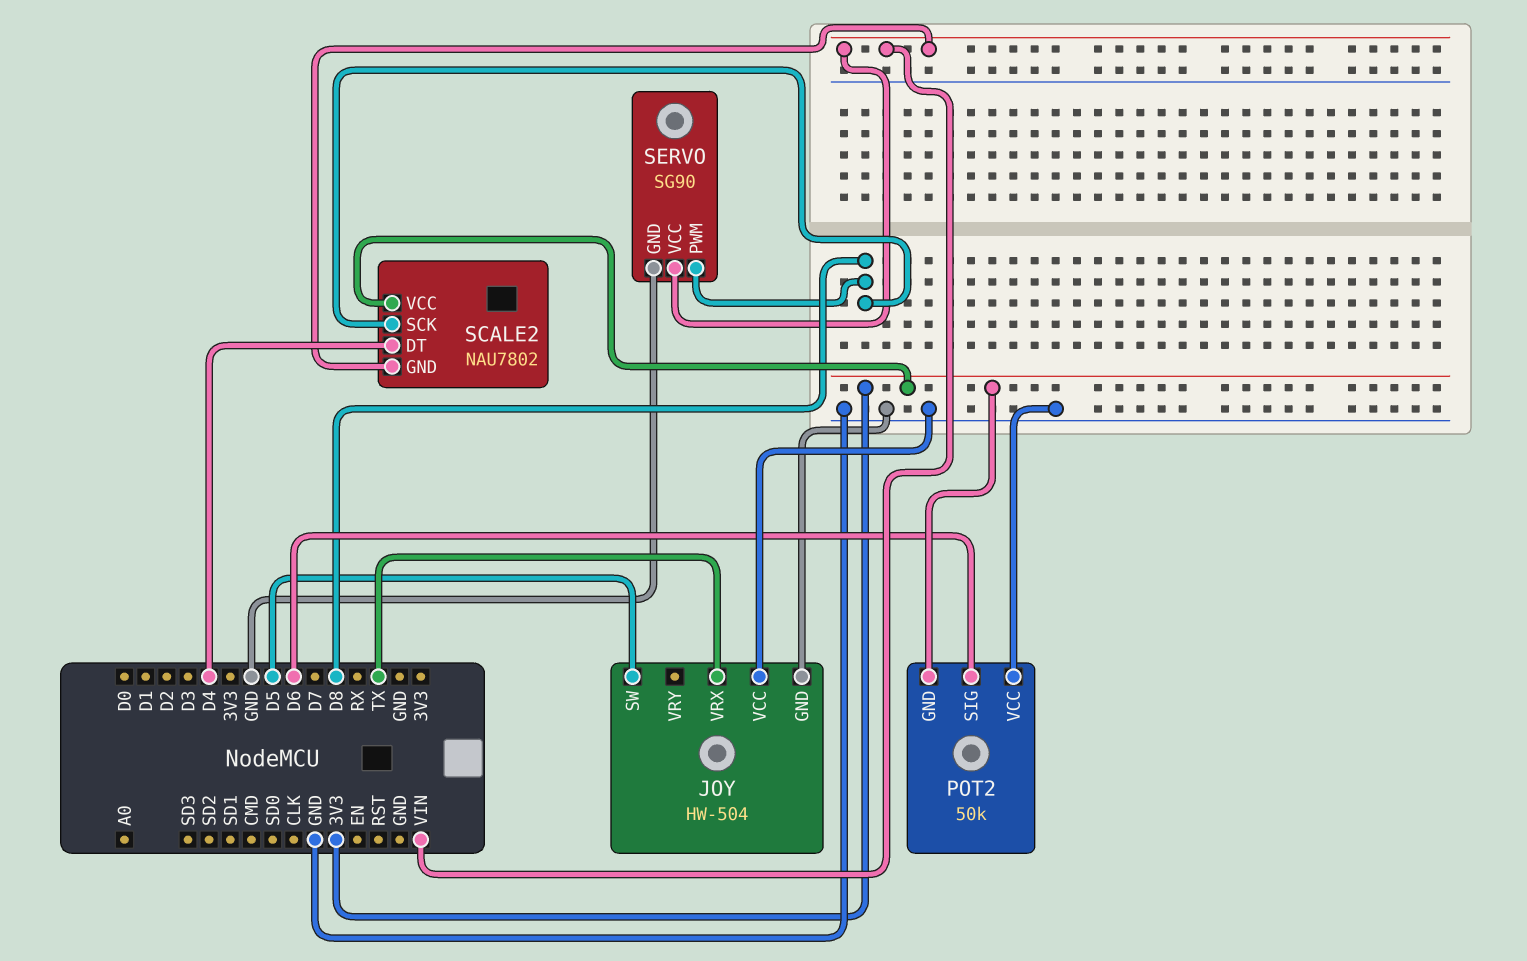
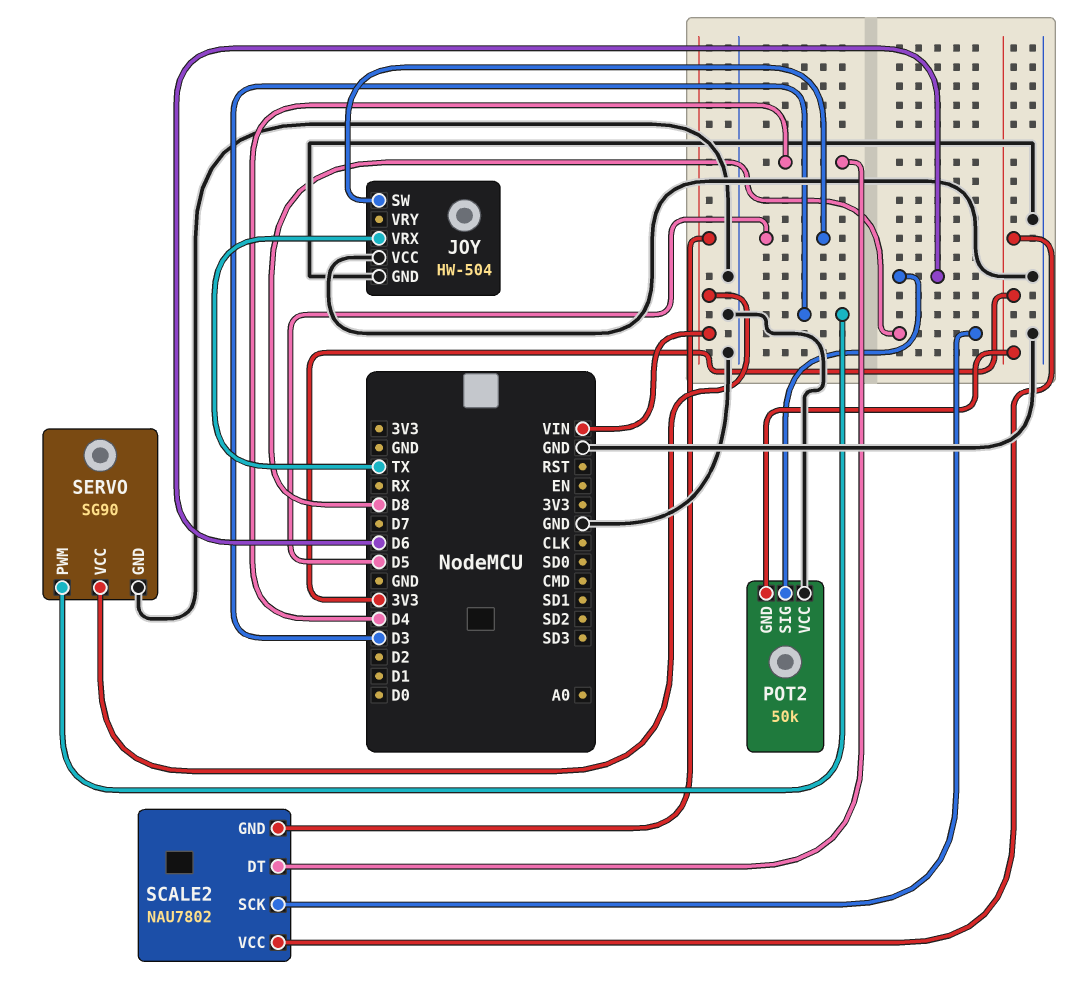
SERVO pin PWM: D8 -> D3

